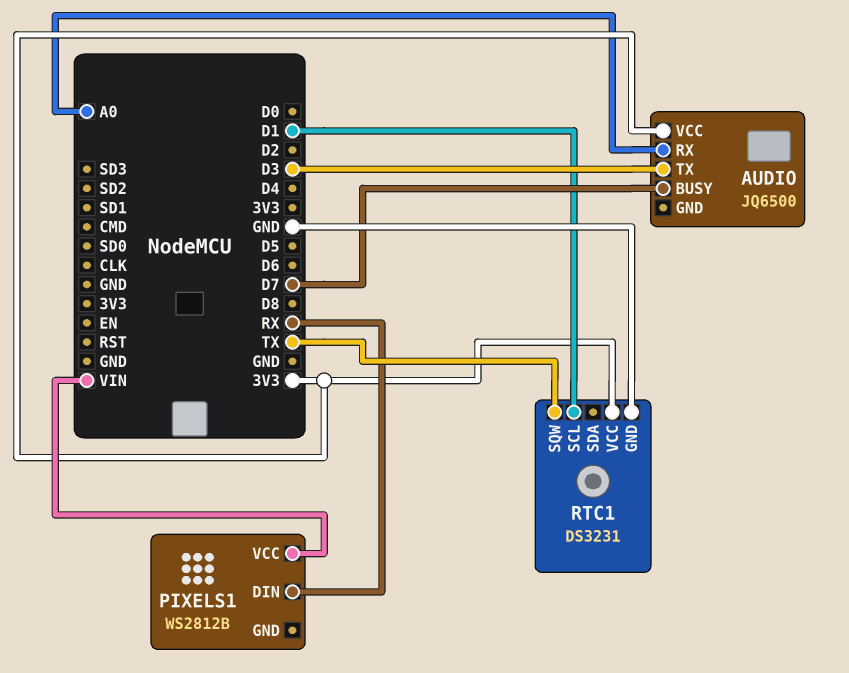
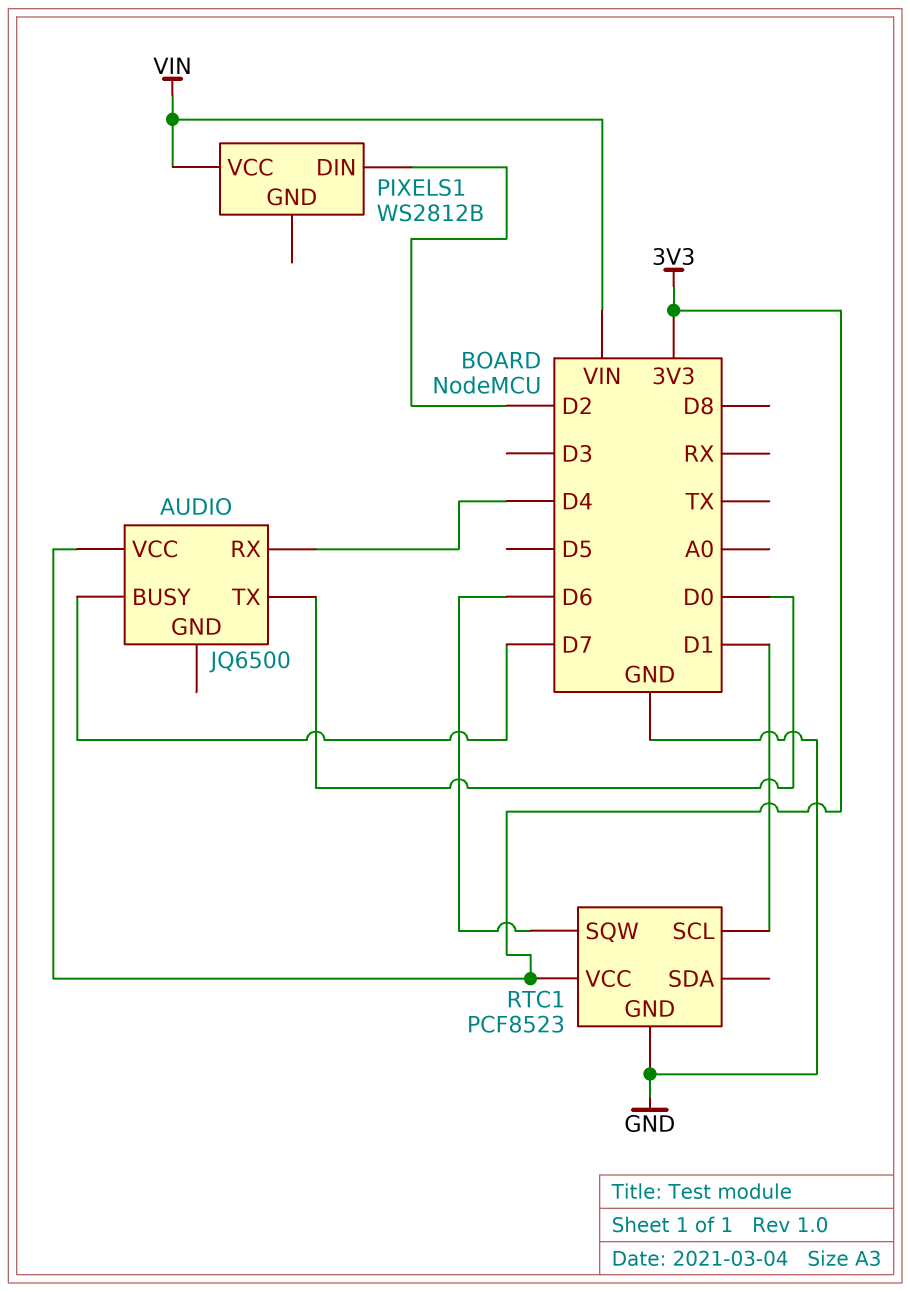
AUDIO pin RX: A0 -> D4
AUDIO pin TX: D3 -> D0
PIXELS1 pin DIN: RX -> D2
RTC1: DS3231 -> PCF8523
RTC1 pin SQW: TX -> D6

